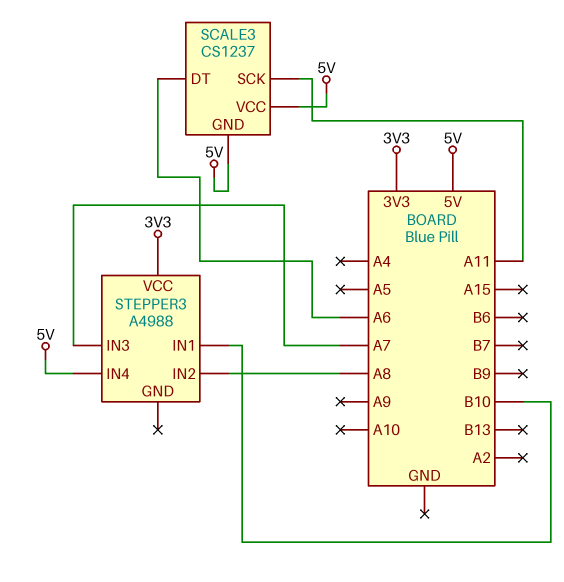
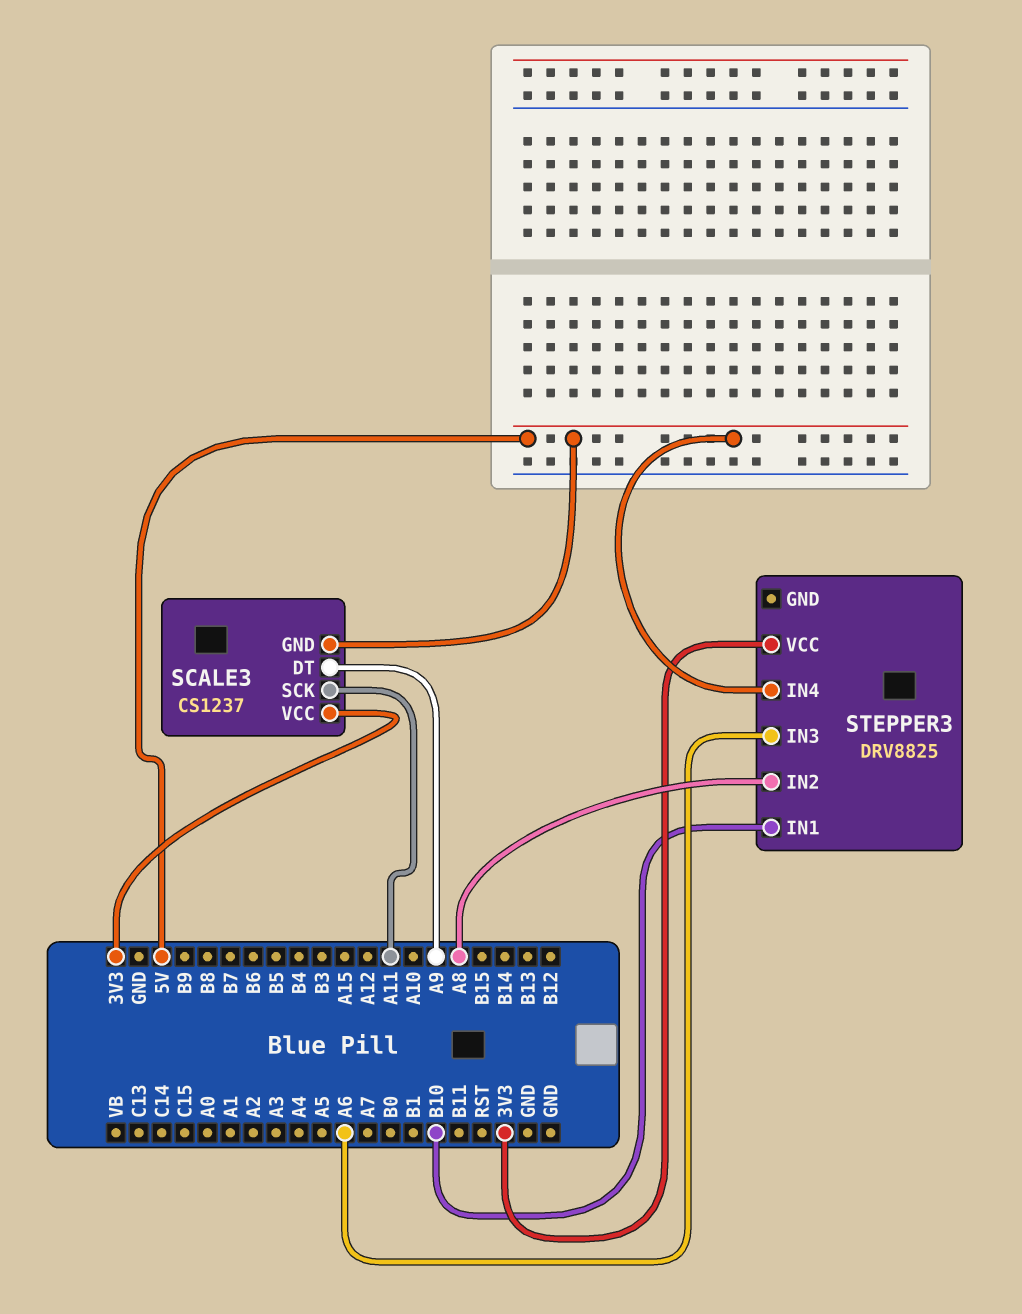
SCALE3 pin DT: A6 -> A9
SCALE3 pin VCC: 5V -> 3V3
STEPPER3: A4988 -> DRV8825
STEPPER3 pin IN3: A7 -> A6

